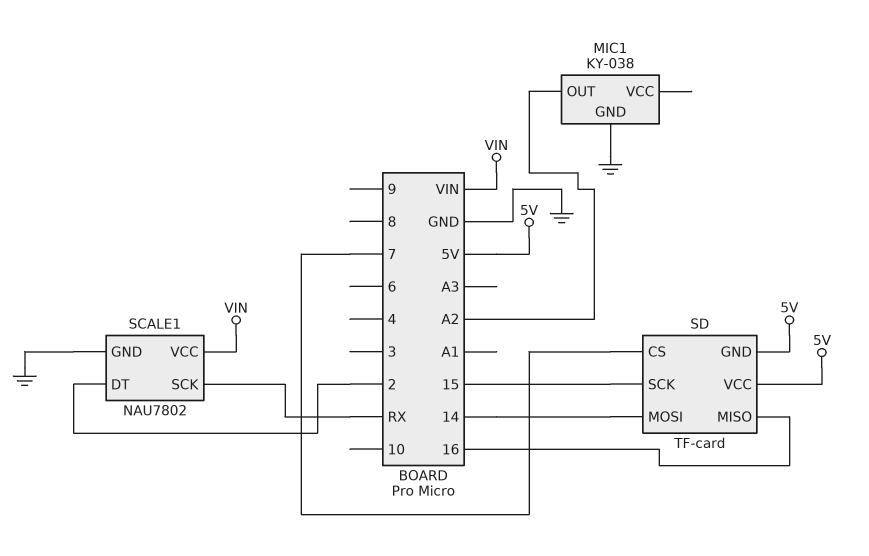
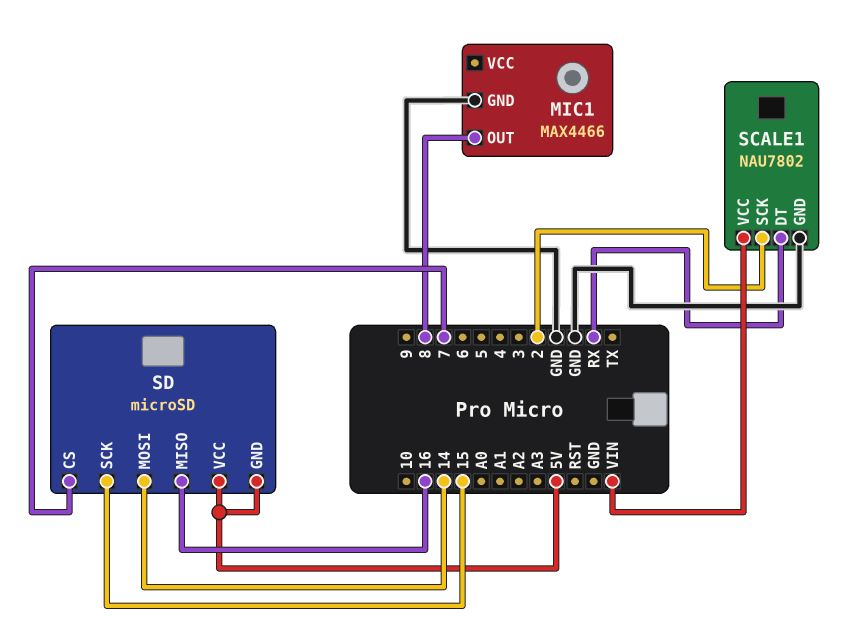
MIC1: KY-038 -> MAX4466
MIC1 pin OUT: A2 -> 8
SCALE1 pin DT: 2 -> RX
SCALE1 pin SCK: RX -> 2
SD: TF-card -> microSD

